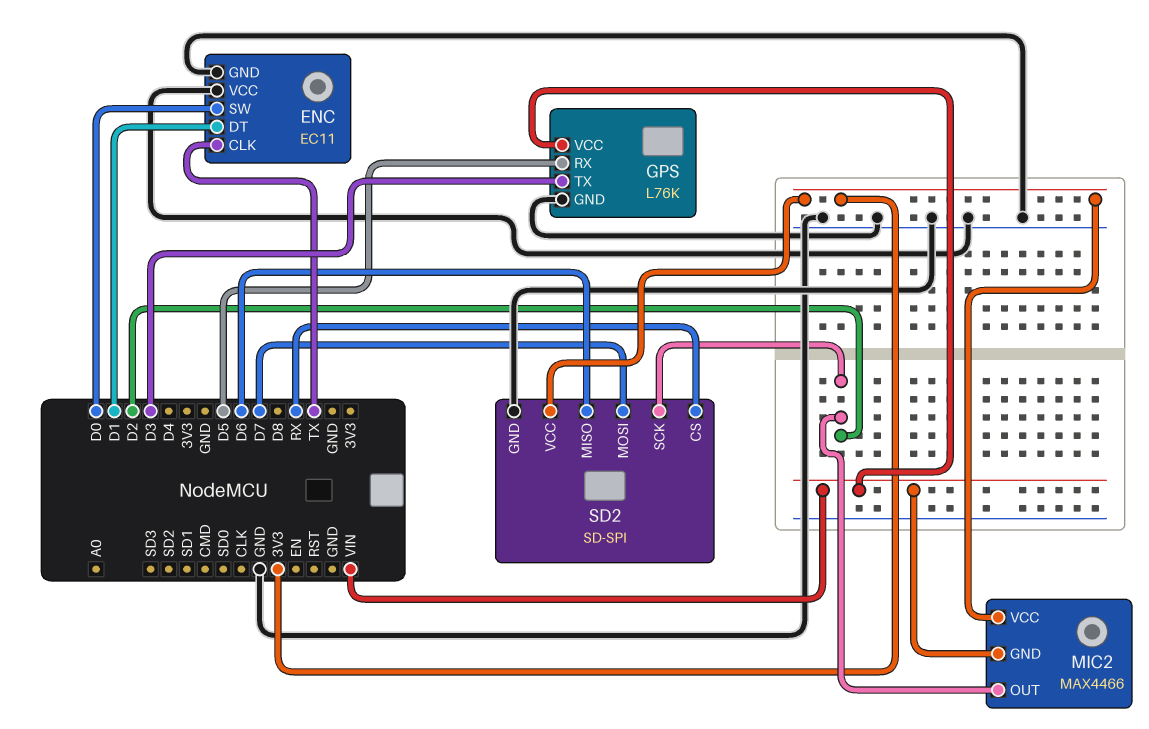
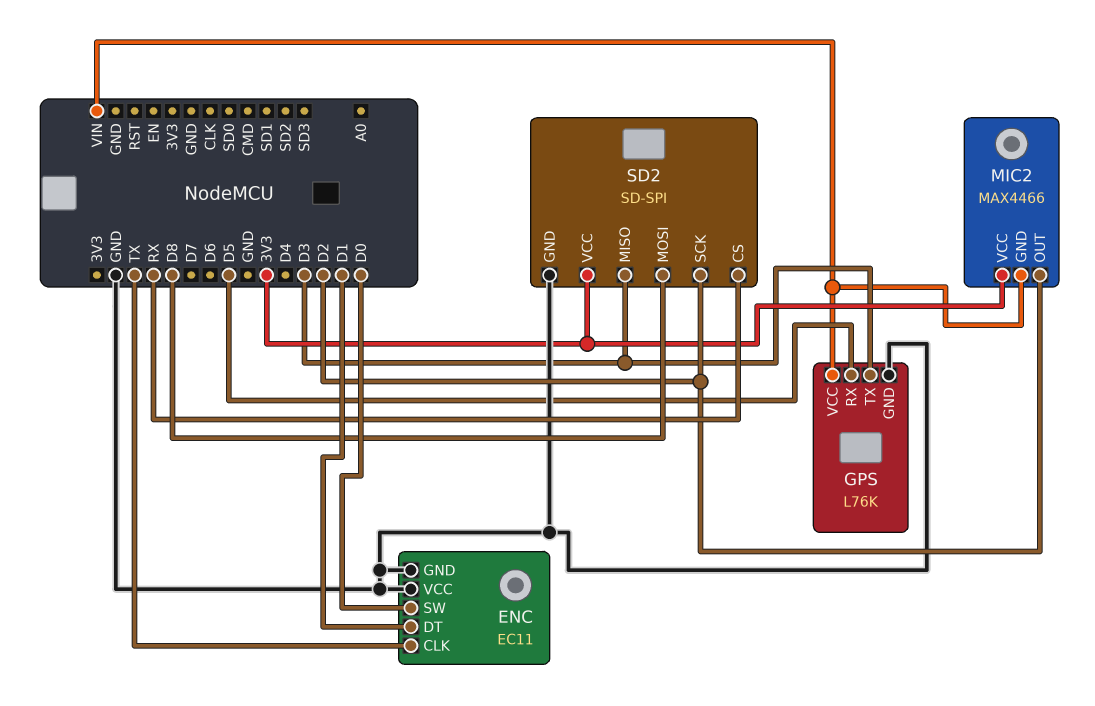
SD2 pin MISO: D6 -> D3
SD2 pin MOSI: D7 -> D8

